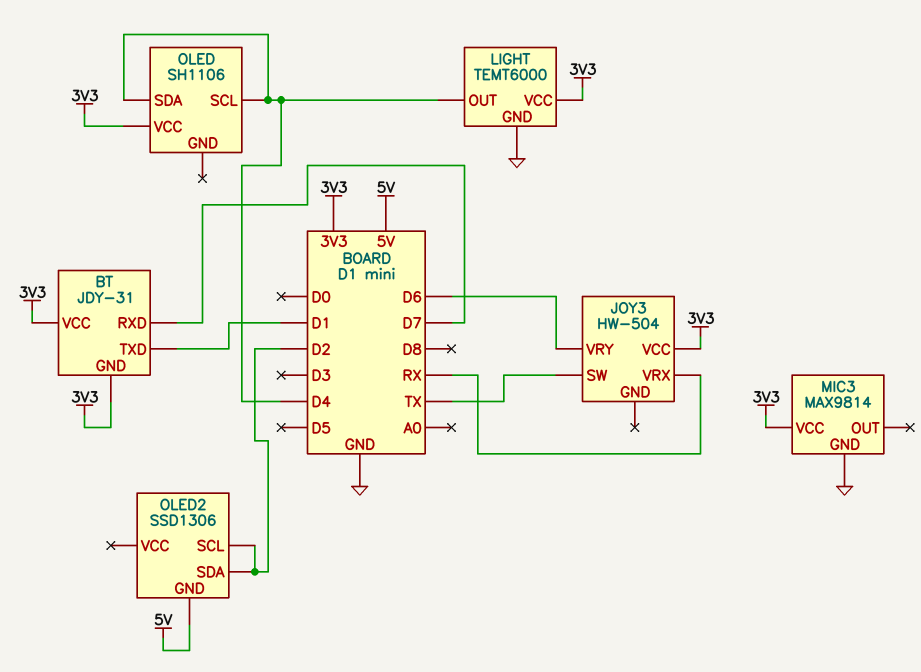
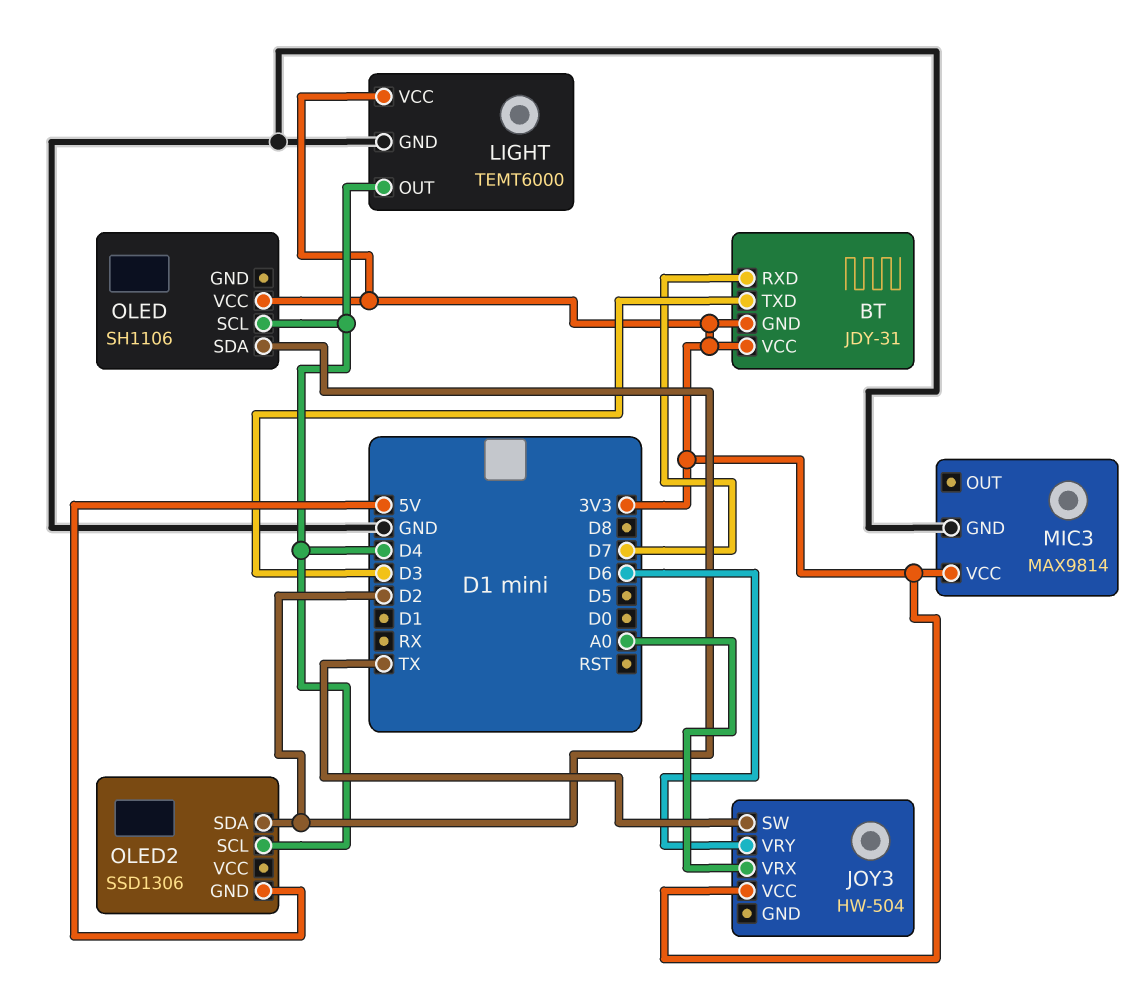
BT pin TXD: D1 -> D3
JOY3 pin VRX: RX -> A0
OLED pin SDA: D4 -> D2
OLED2 pin SCL: D2 -> D4

